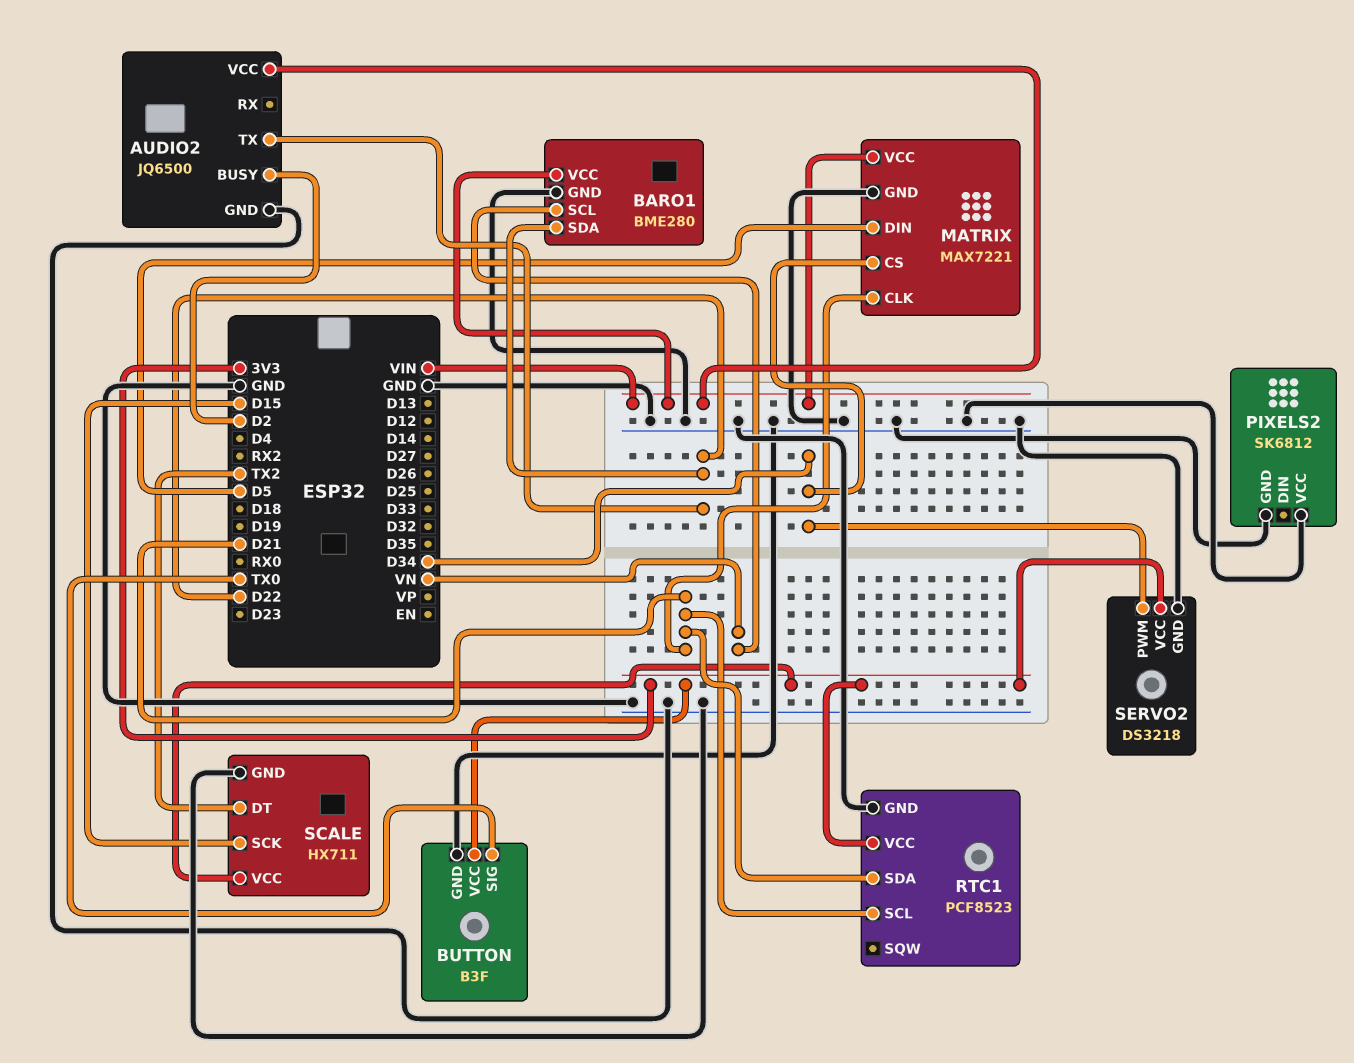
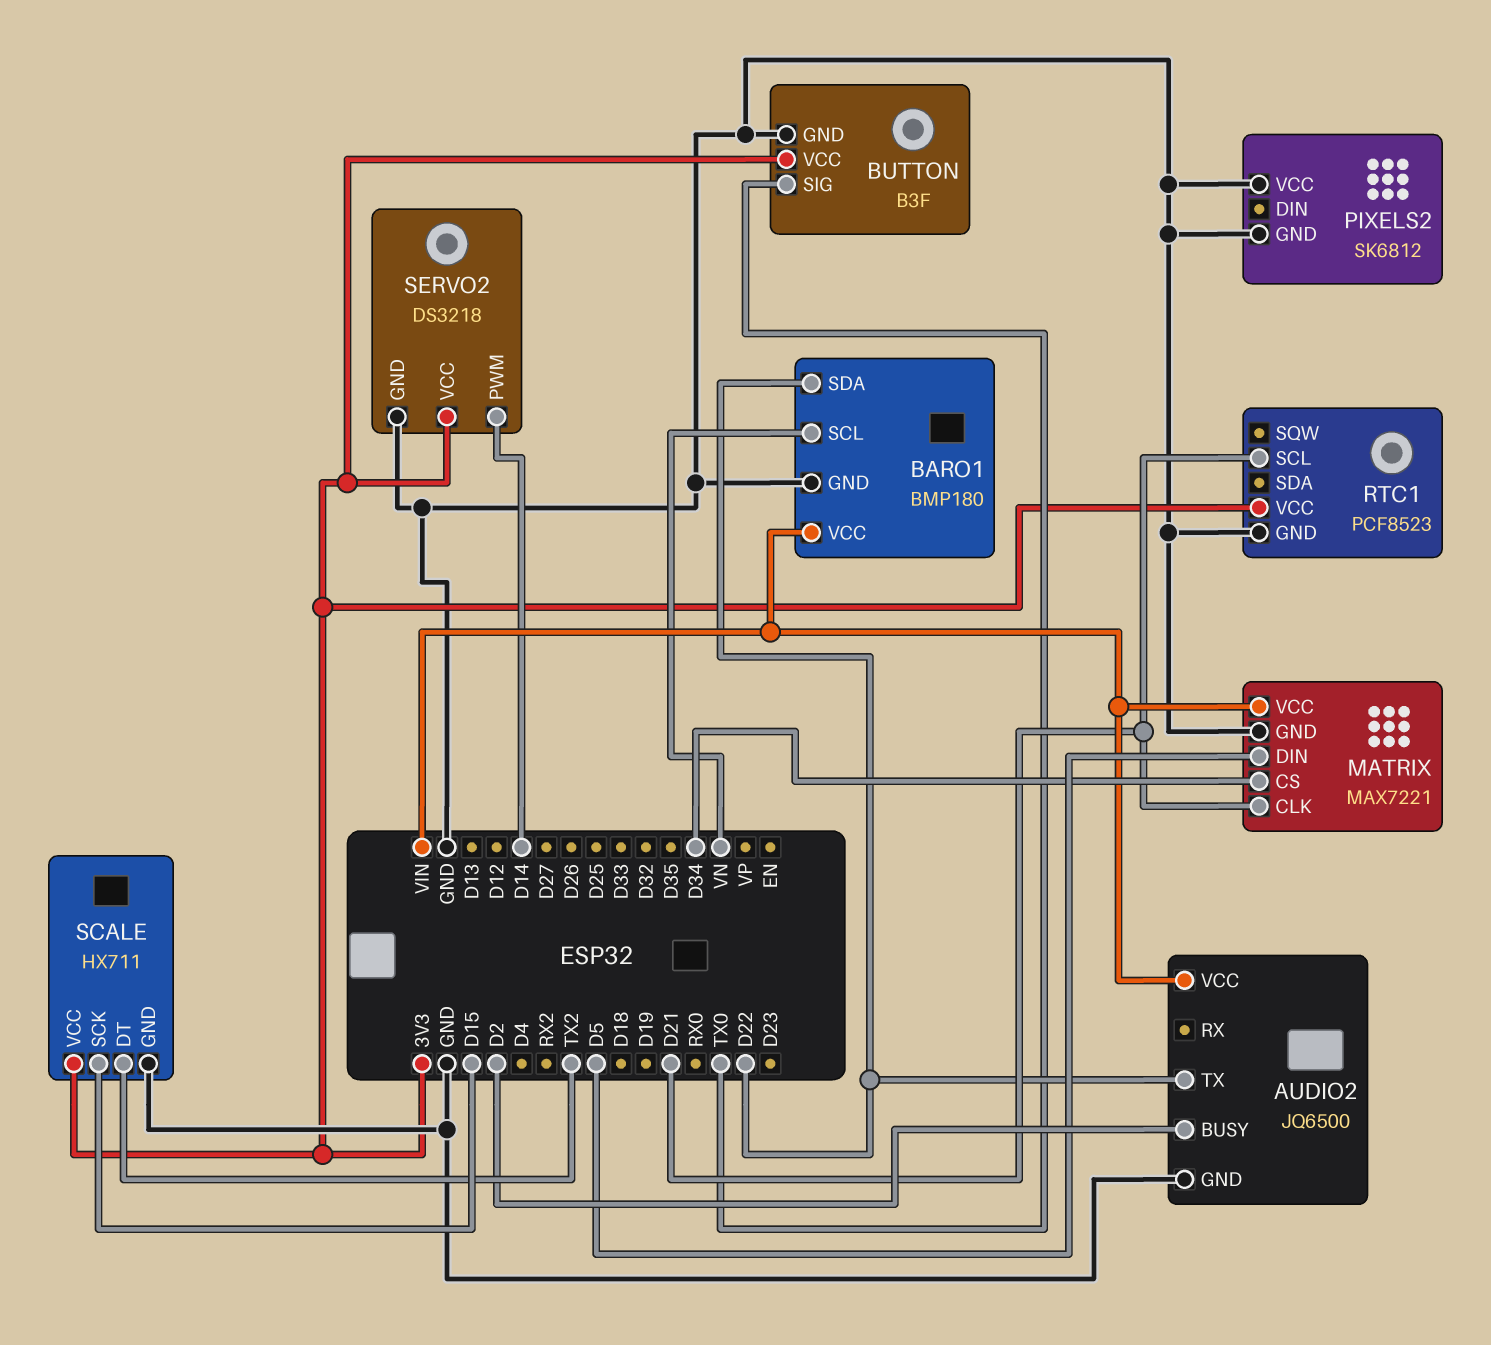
BARO1: BME280 -> BMP180
RTC1 pin SDA: D21 -> none
SERVO2 pin PWM: D34 -> D14

